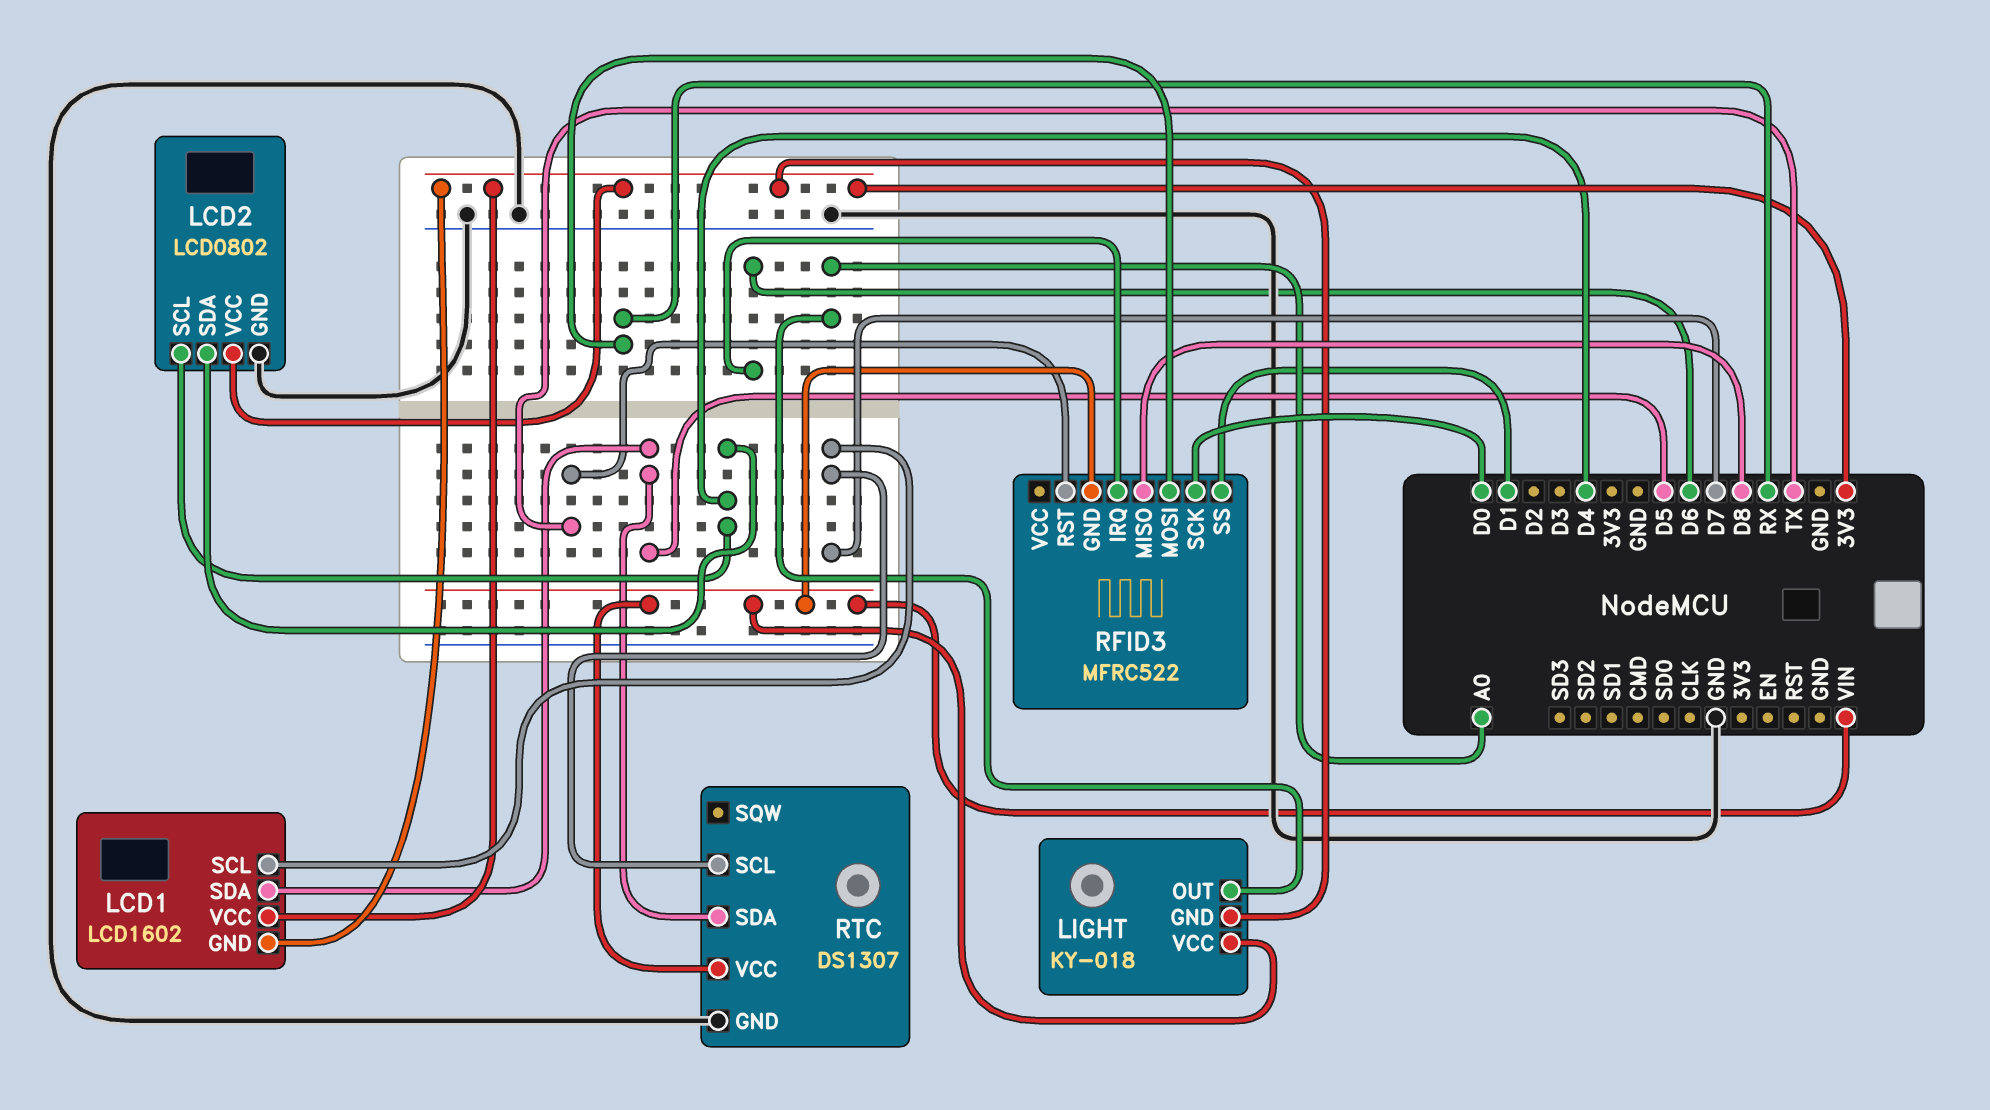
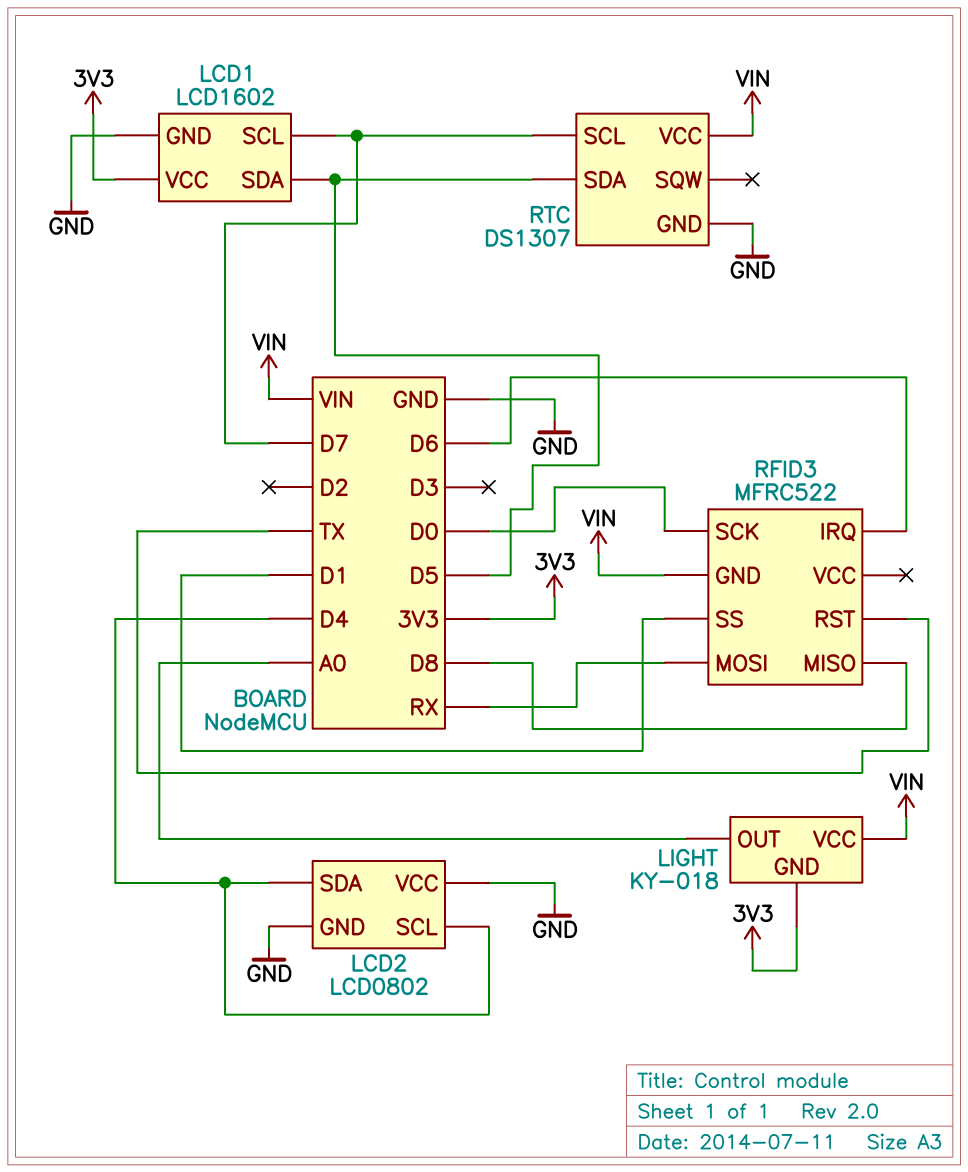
LCD1 pin GND: 3V3 -> GND
LCD2 pin VCC: 3V3 -> GND

